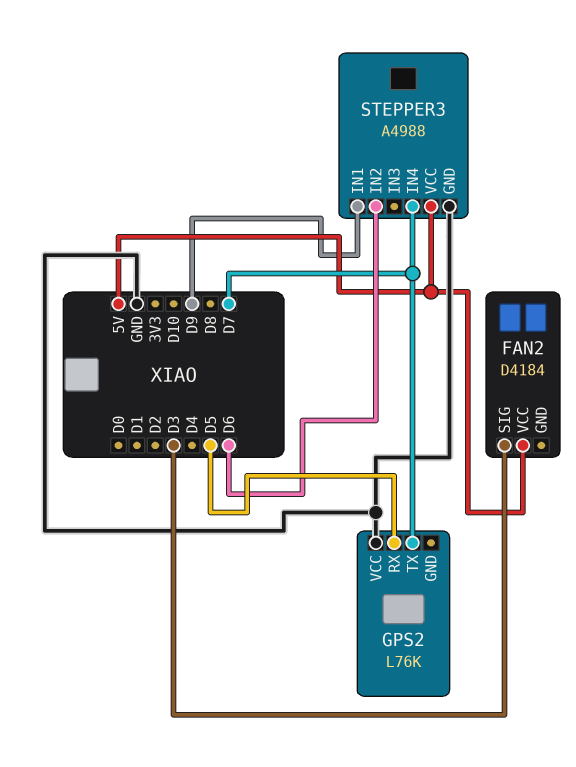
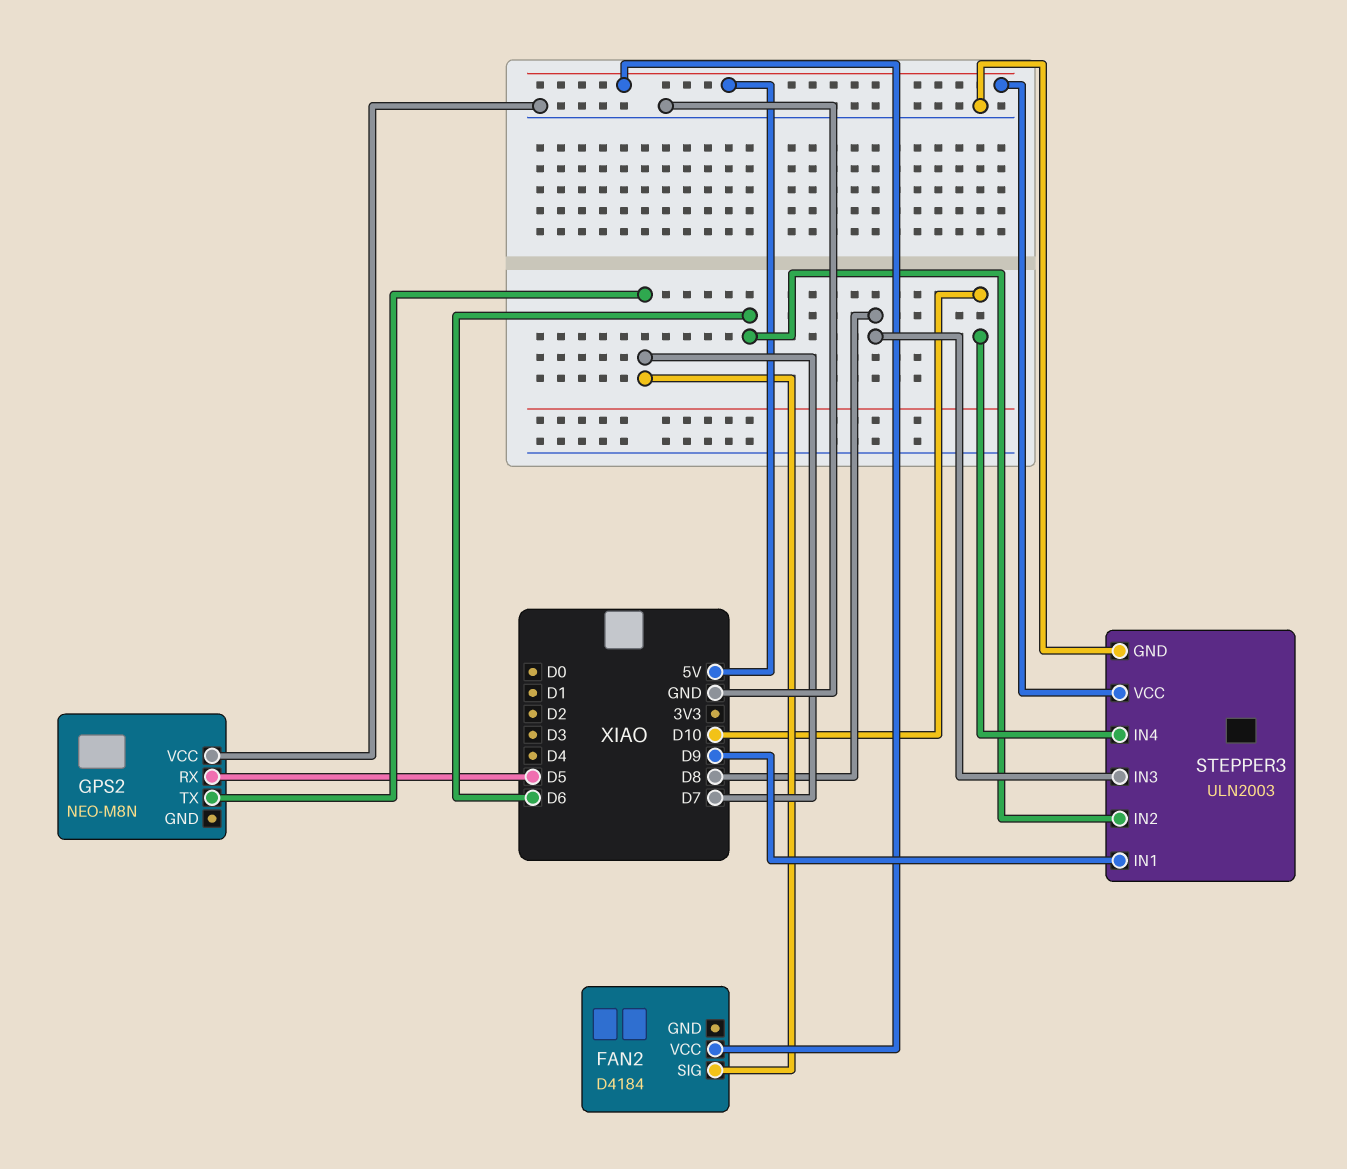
FAN2 pin SIG: D3 -> D7
GPS2: L76K -> NEO-M8N
STEPPER3: A4988 -> ULN2003
STEPPER3 pin IN3: none -> D8
STEPPER3 pin IN4: D7 -> D10

